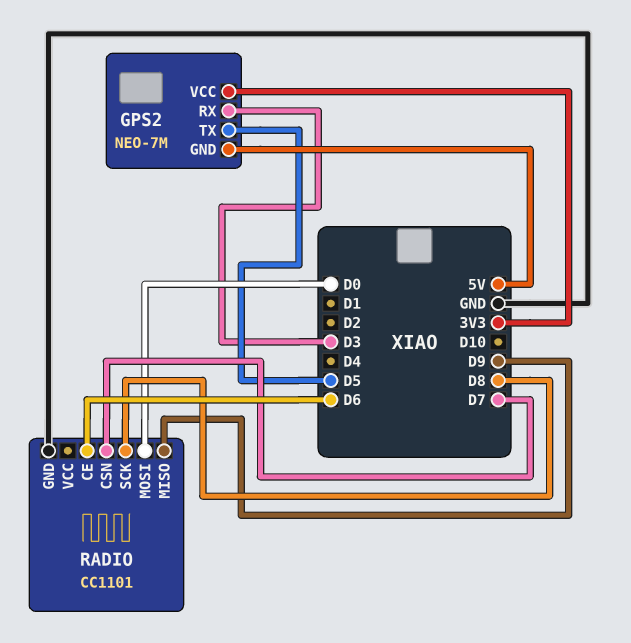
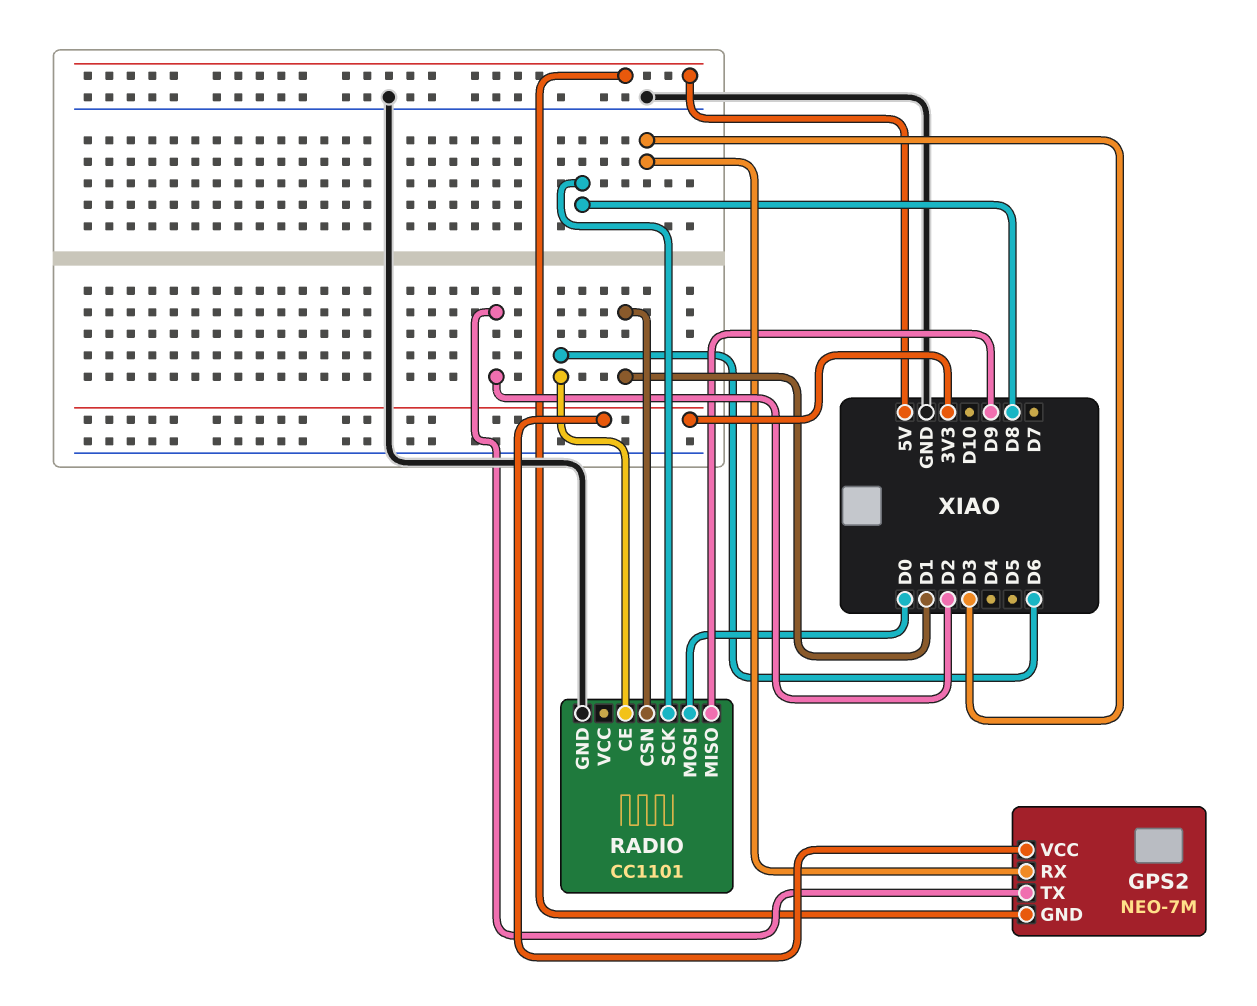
GPS2 pin TX: D5 -> D2
RADIO pin CSN: D7 -> D1

